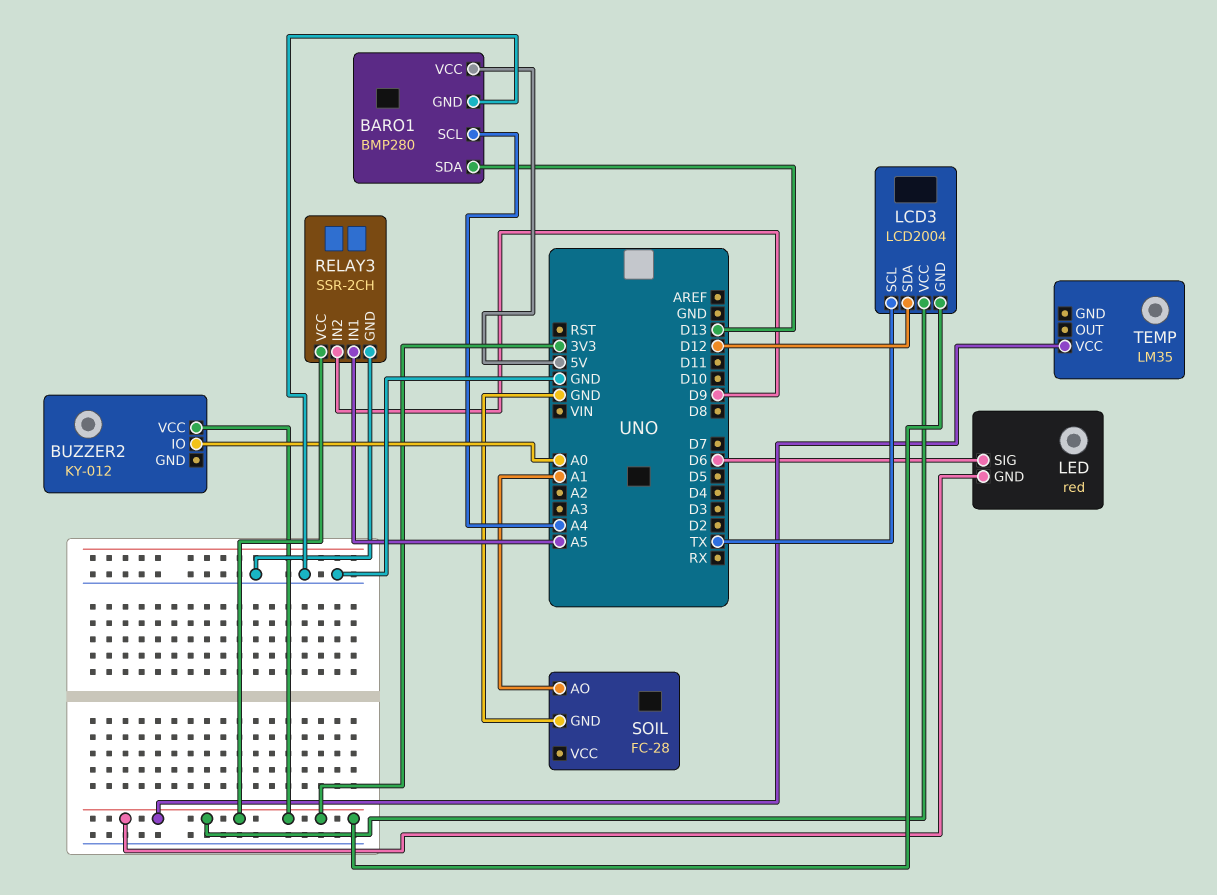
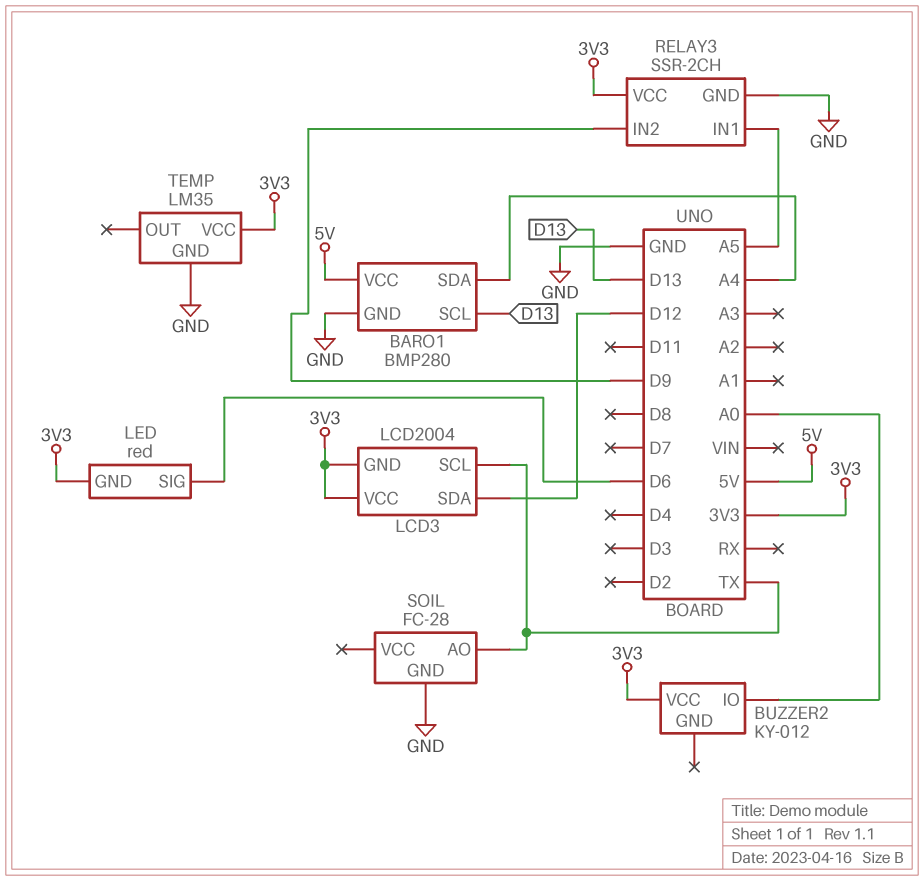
BARO1 pin SCL: A4 -> D13
BARO1 pin SDA: D13 -> A4
SOIL pin AO: A1 -> TX
TEMP pin GND: none -> GND

